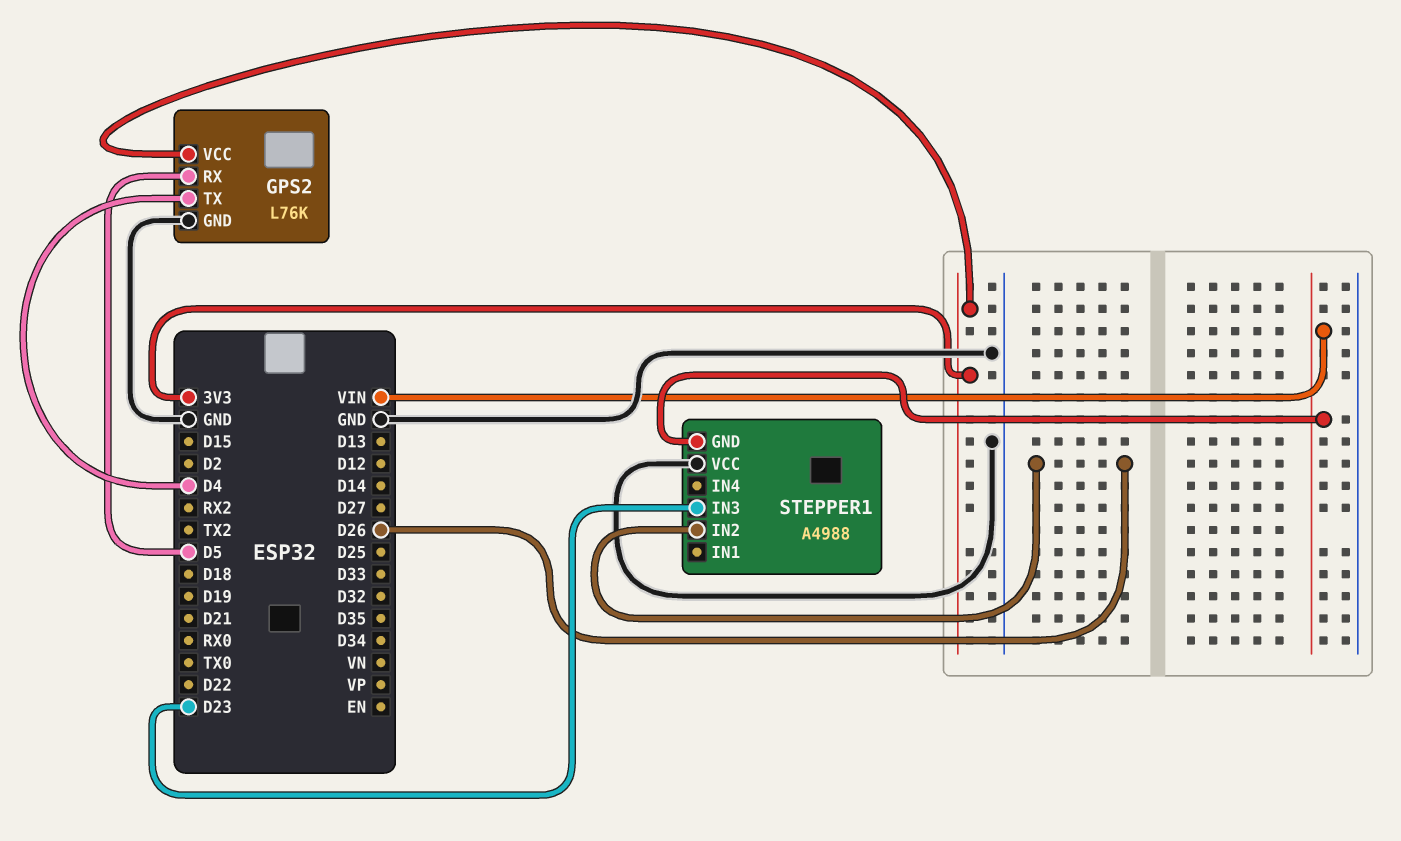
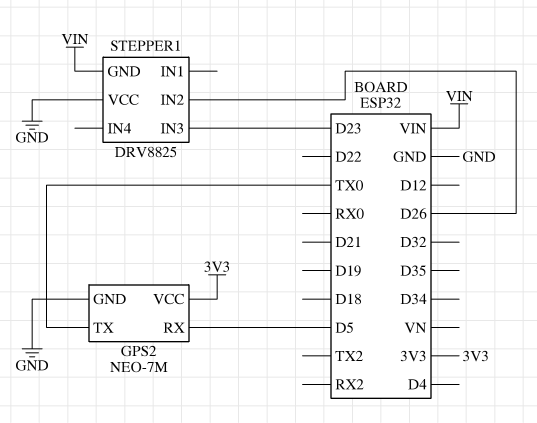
GPS2: L76K -> NEO-7M
GPS2 pin TX: D4 -> TX0
STEPPER1: A4988 -> DRV8825

